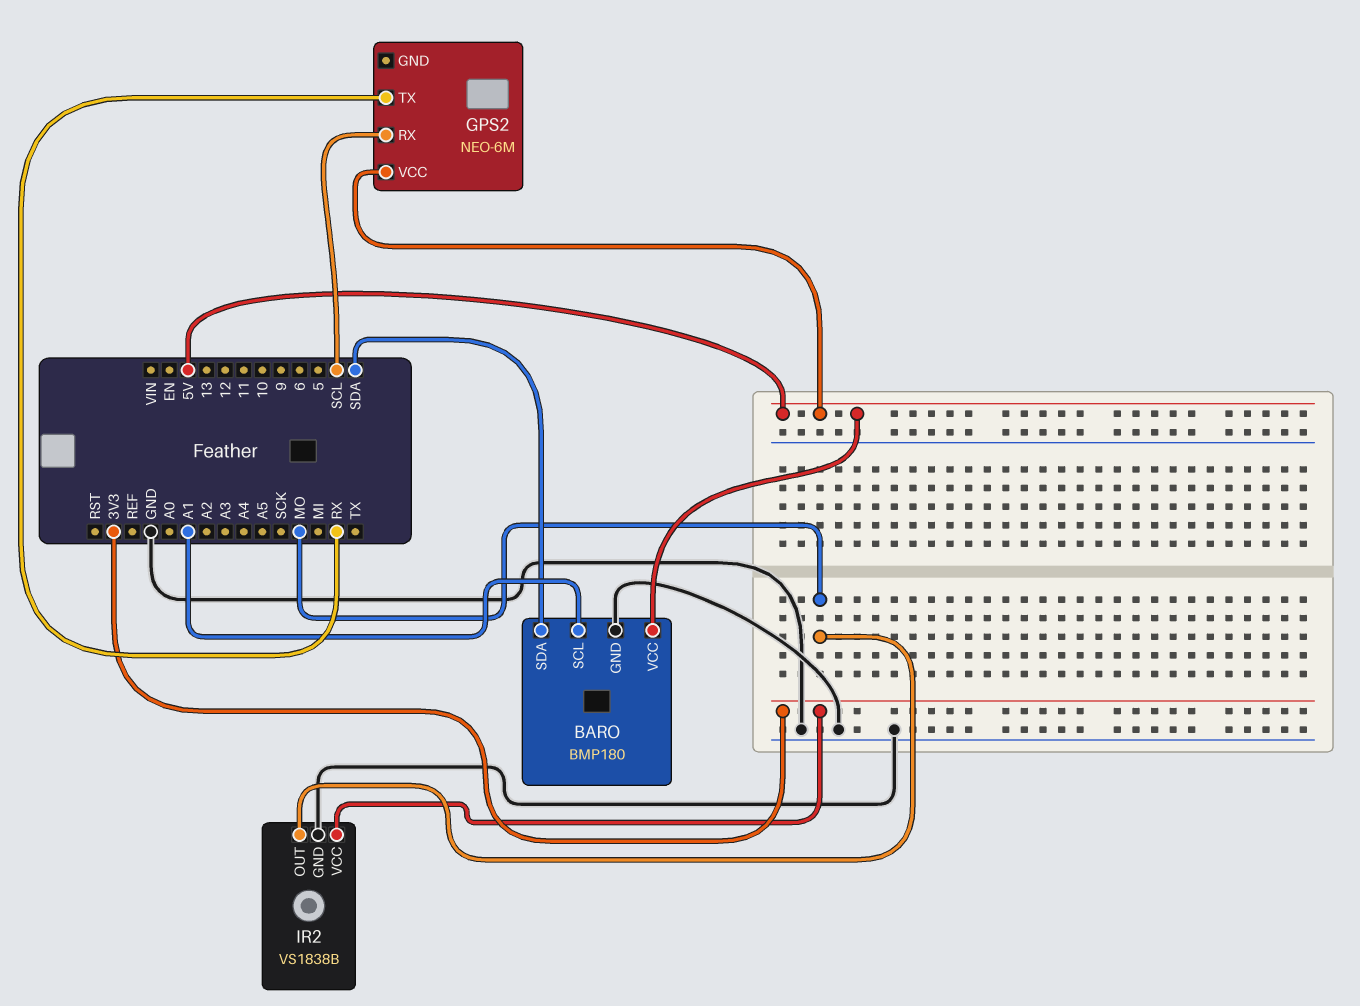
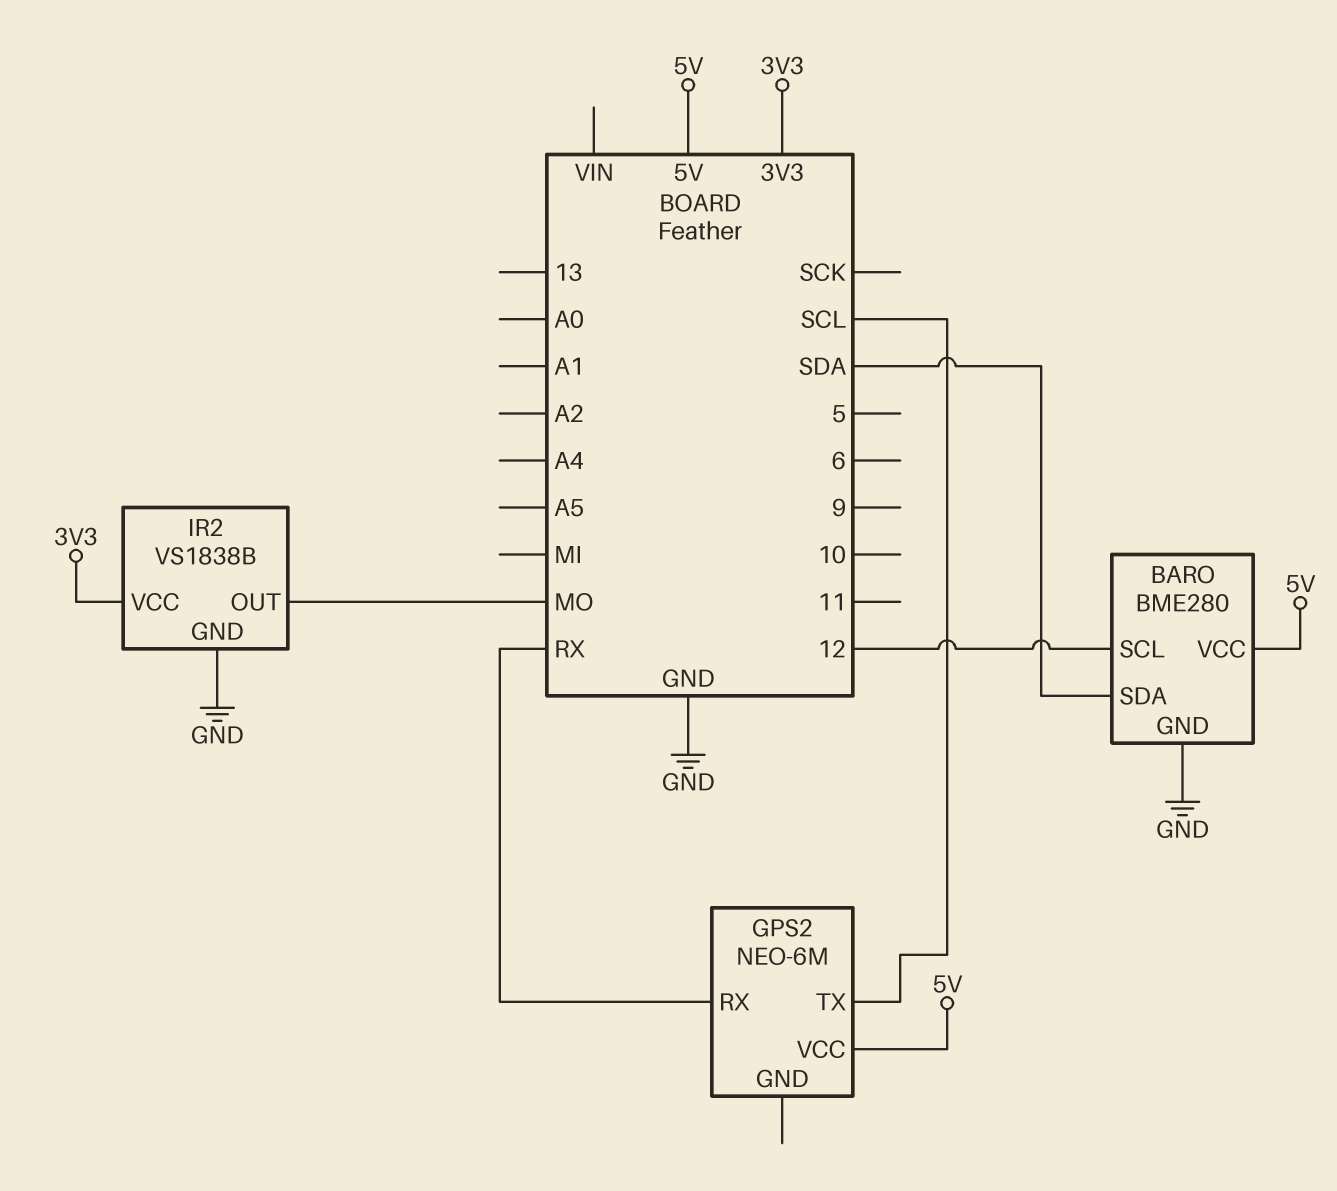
BARO: BMP180 -> BME280
BARO pin SCL: A1 -> 12
GPS2 pin RX: SCL -> RX
GPS2 pin TX: RX -> SCL

